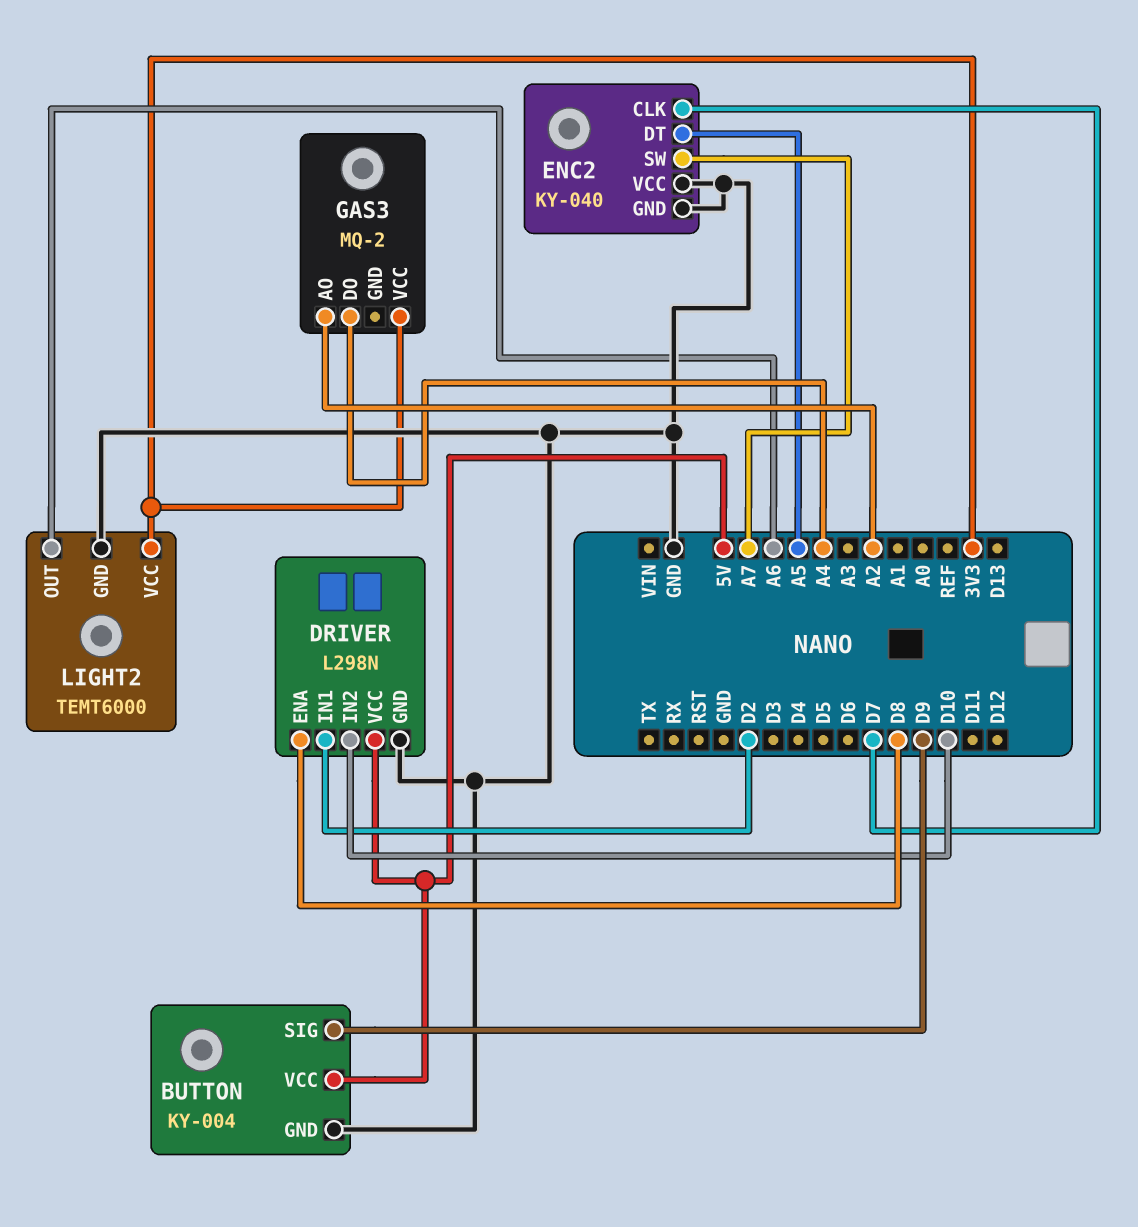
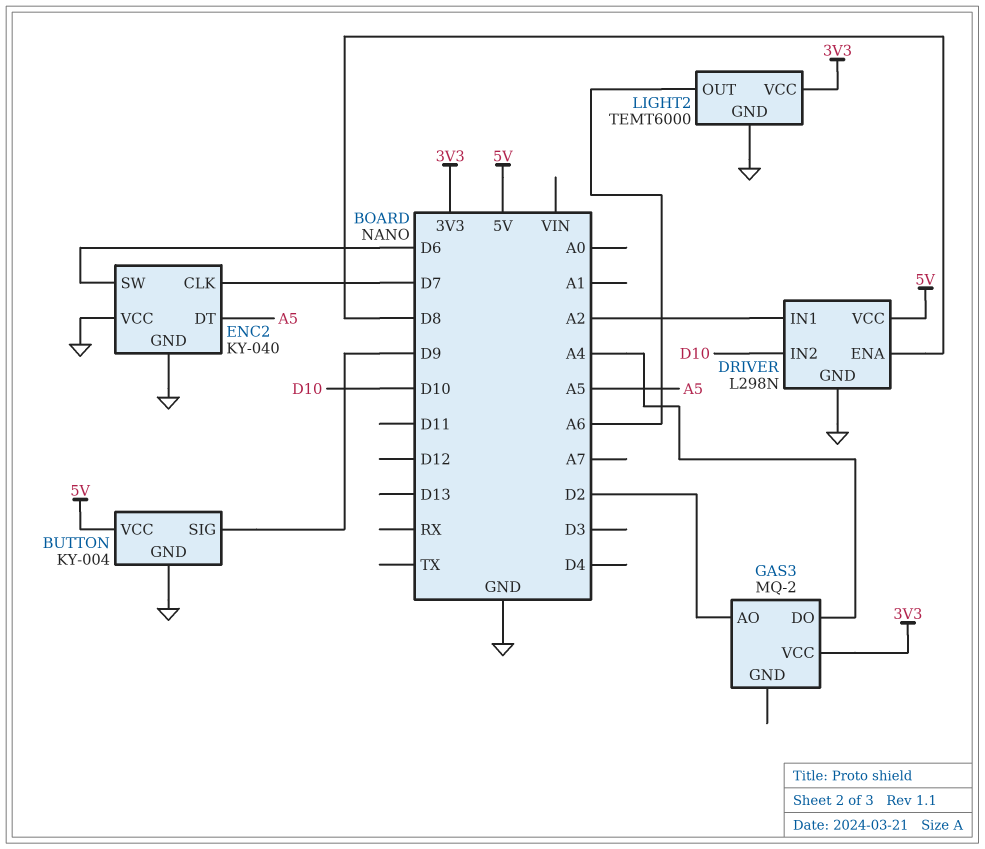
DRIVER pin IN1: D2 -> A2
ENC2 pin SW: A7 -> D6
GAS3 pin AO: A2 -> D2

